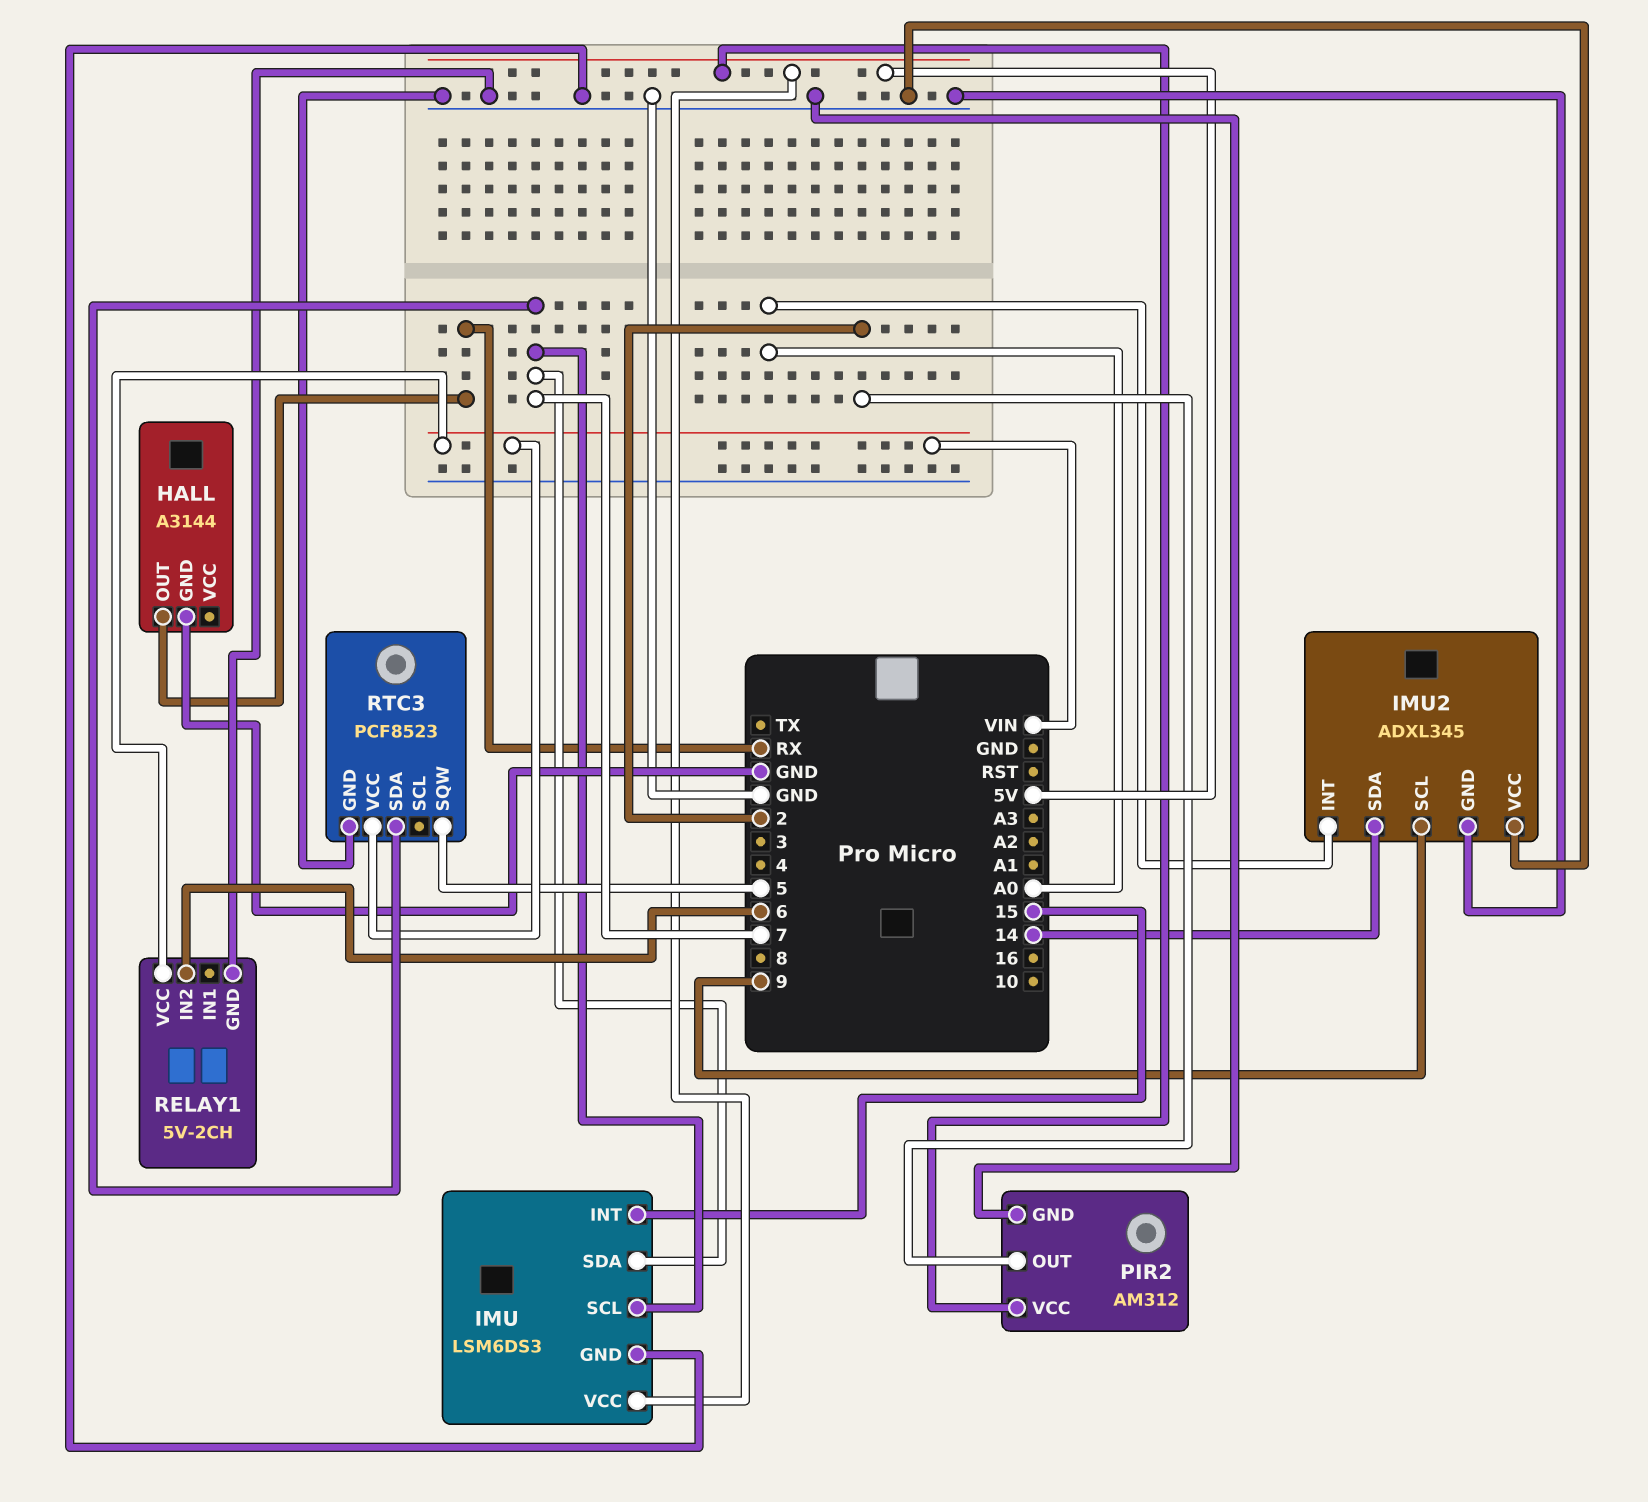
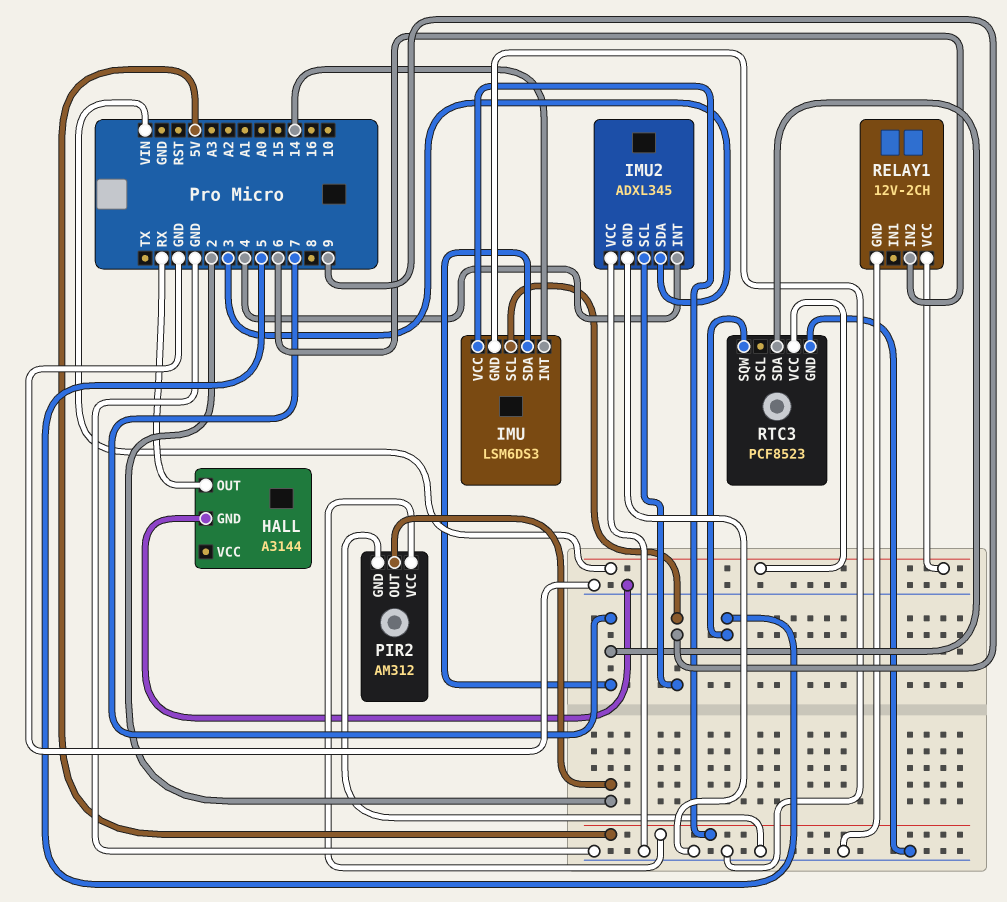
IMU pin INT: 15 -> 14
IMU pin SCL: 7 -> 9
IMU2 pin INT: A0 -> 4
IMU2 pin SDA: 14 -> 3
RELAY1: 5V-2CH -> 12V-2CH

